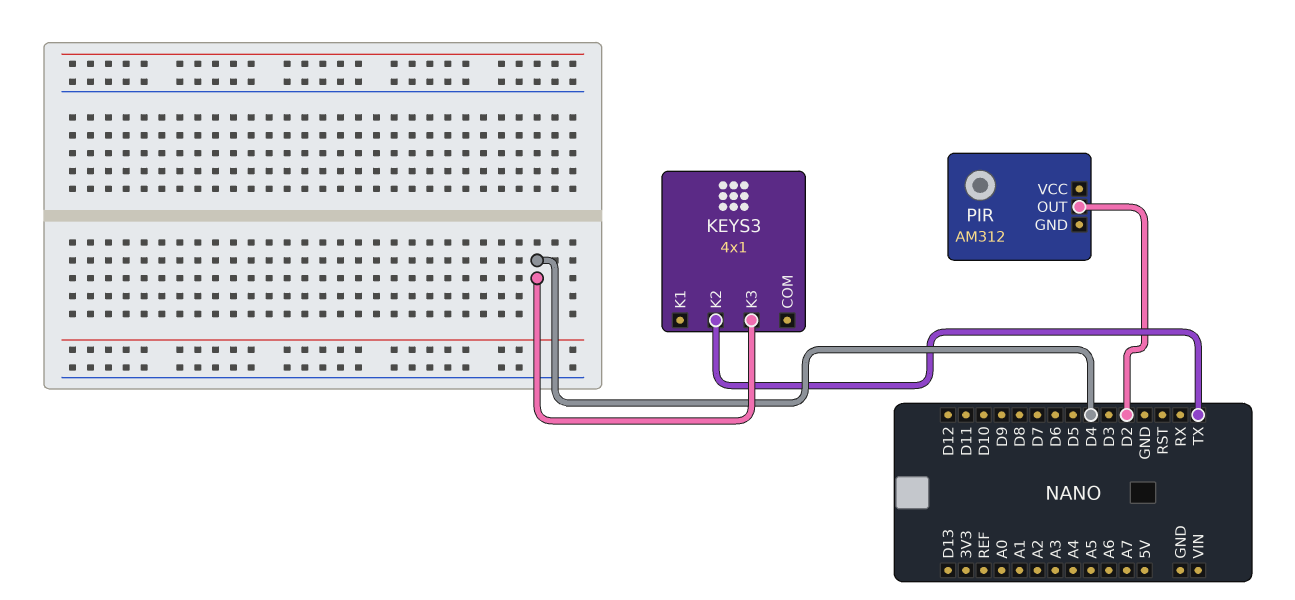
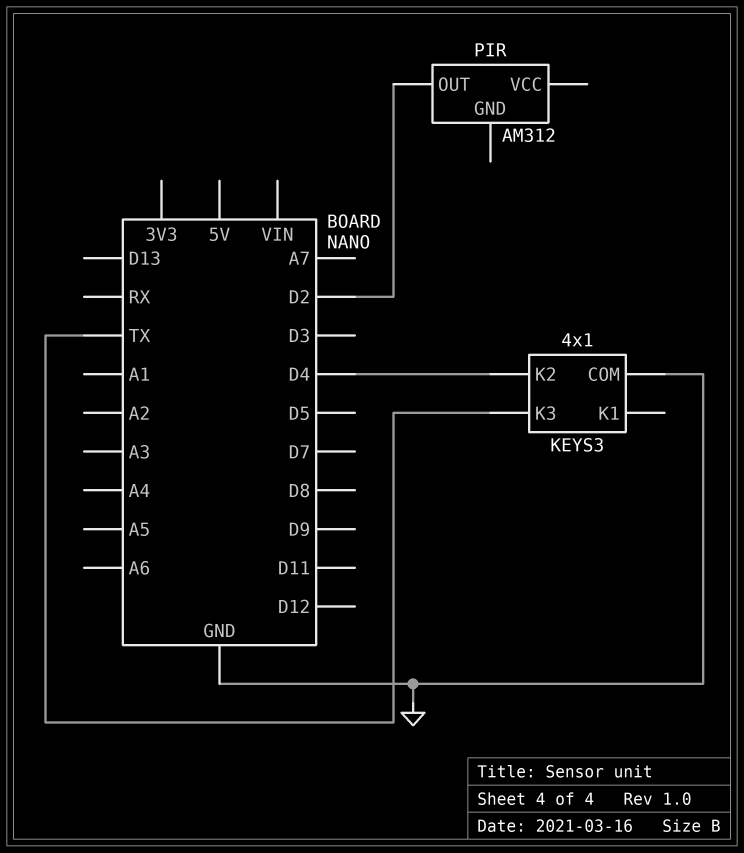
KEYS3 pin COM: none -> GND
KEYS3 pin K2: TX -> D4
KEYS3 pin K3: D4 -> TX

